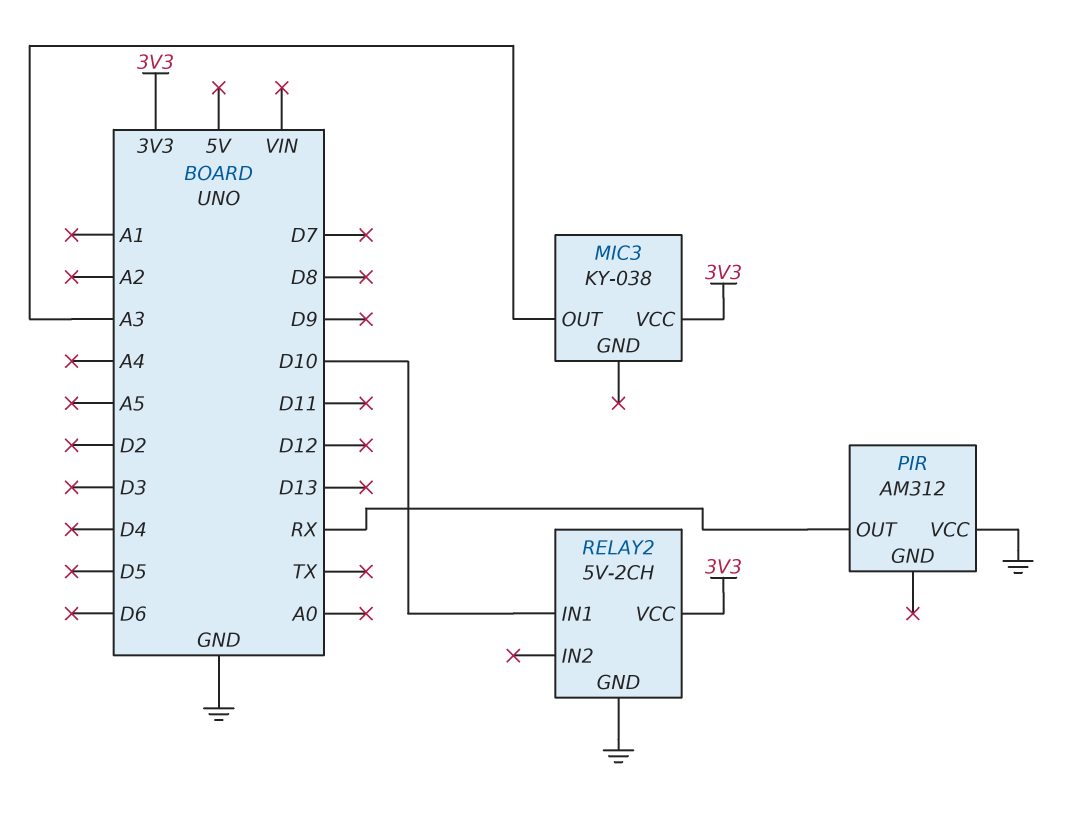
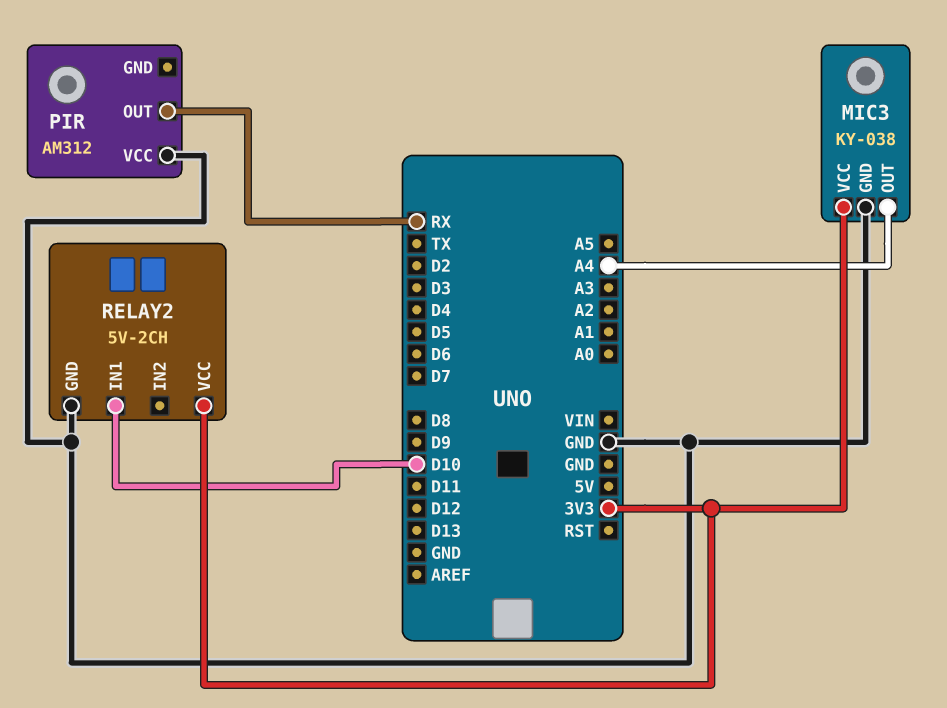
MIC3 pin GND: none -> GND
MIC3 pin OUT: A3 -> A4

